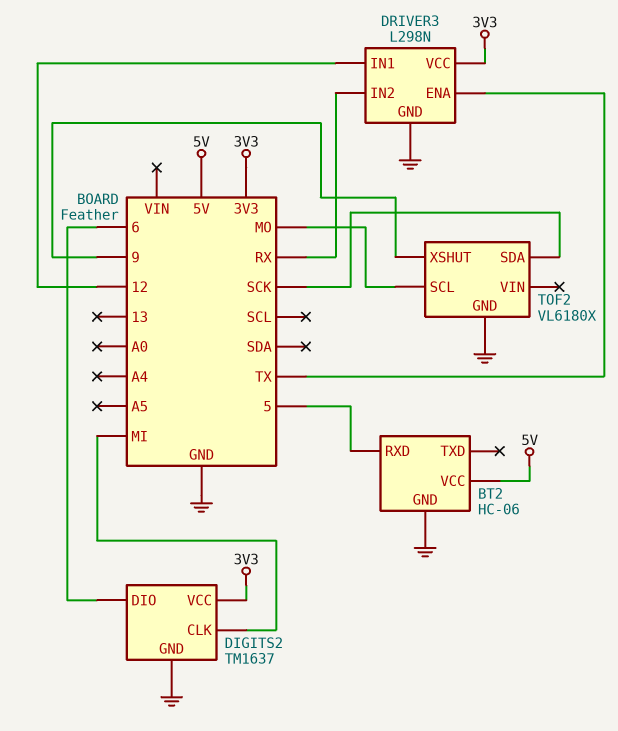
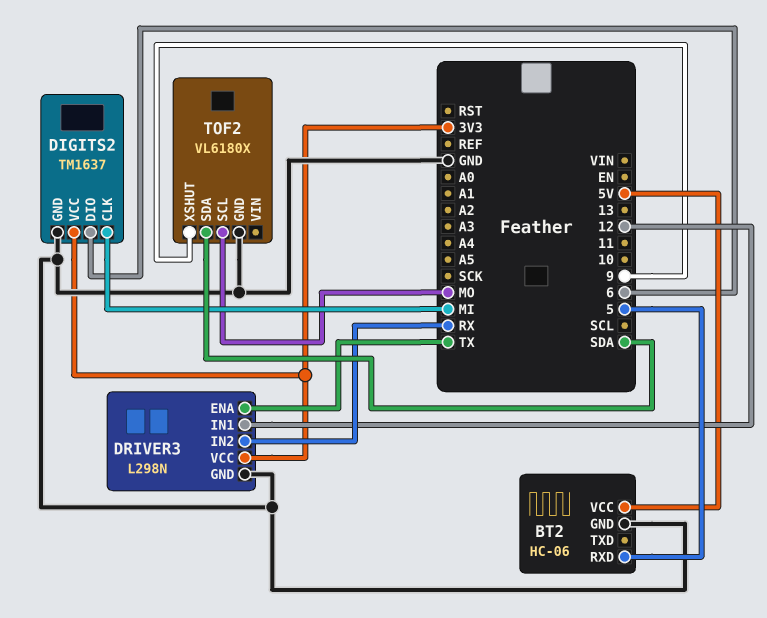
TOF2 pin SDA: SCK -> SDA

